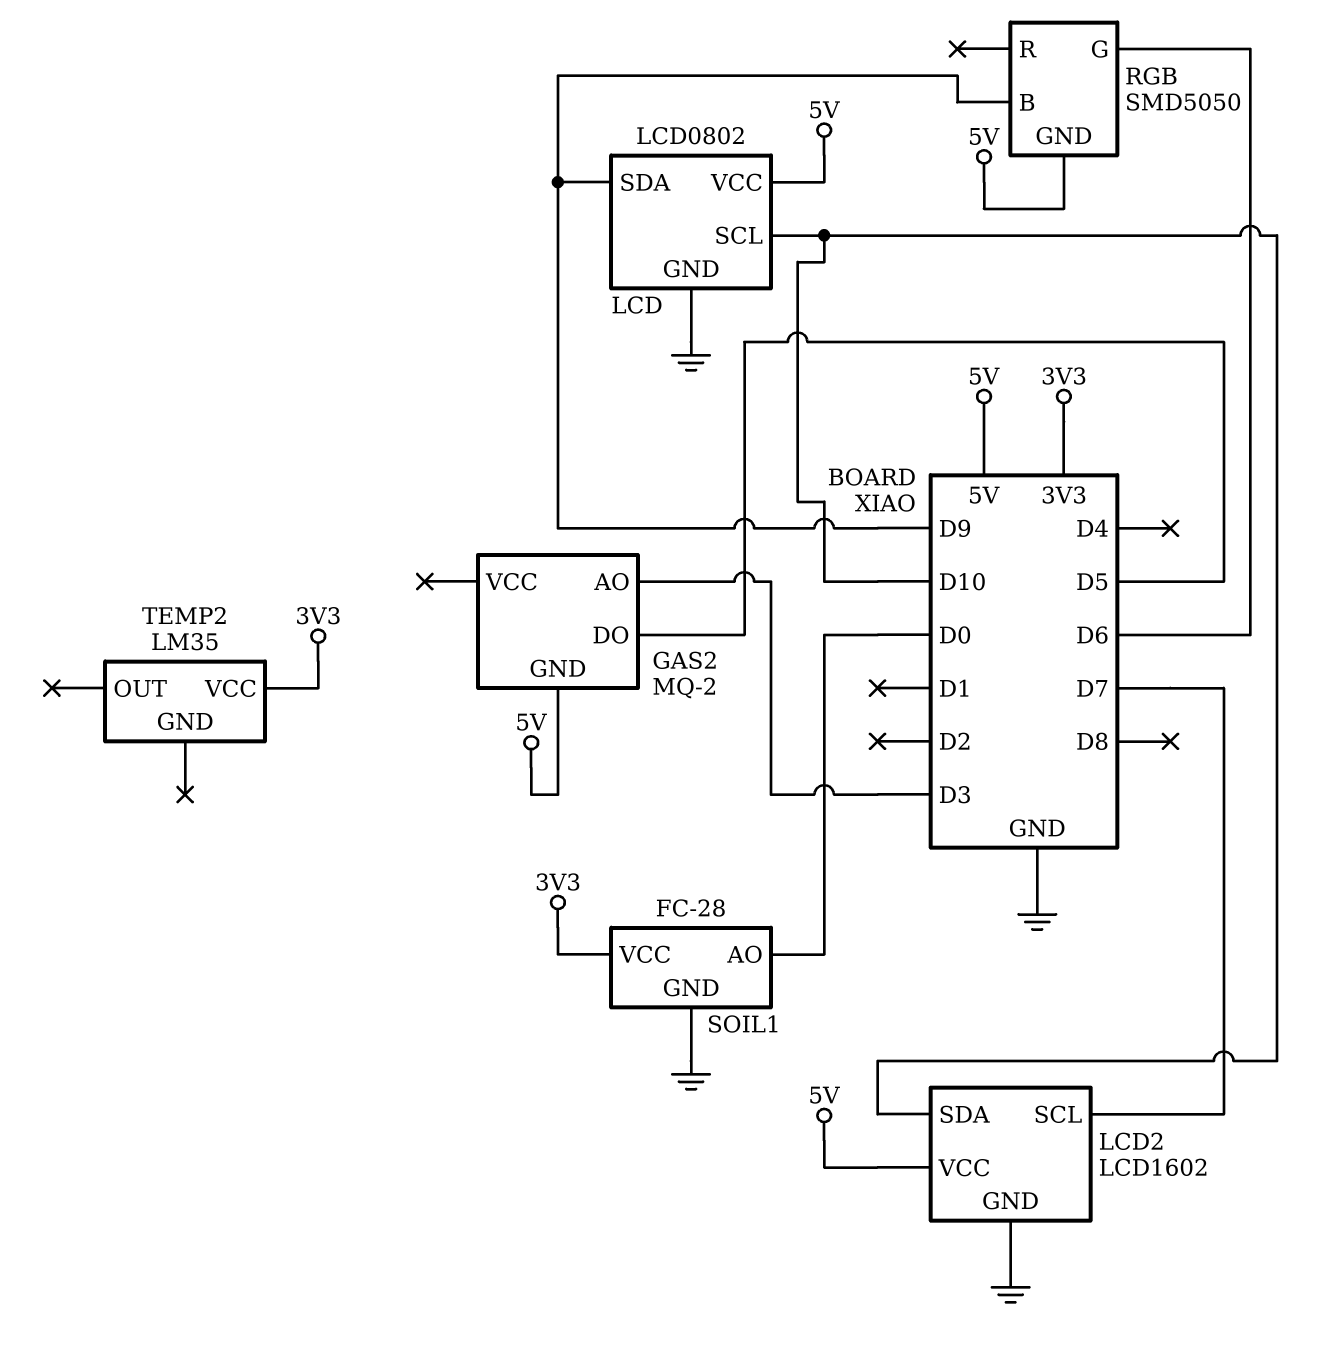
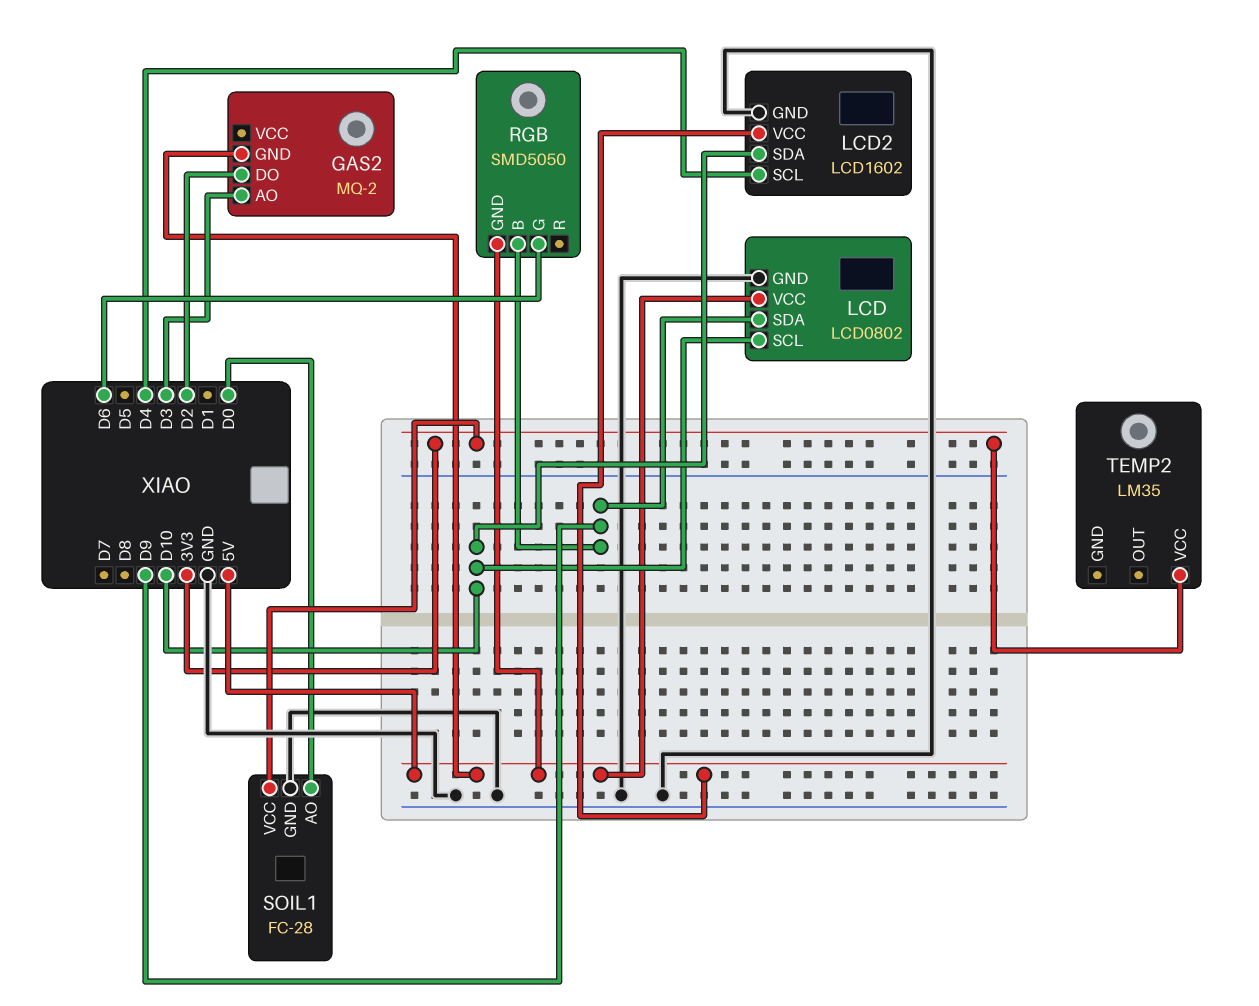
GAS2 pin DO: D5 -> D2
LCD2 pin SCL: D7 -> D4

